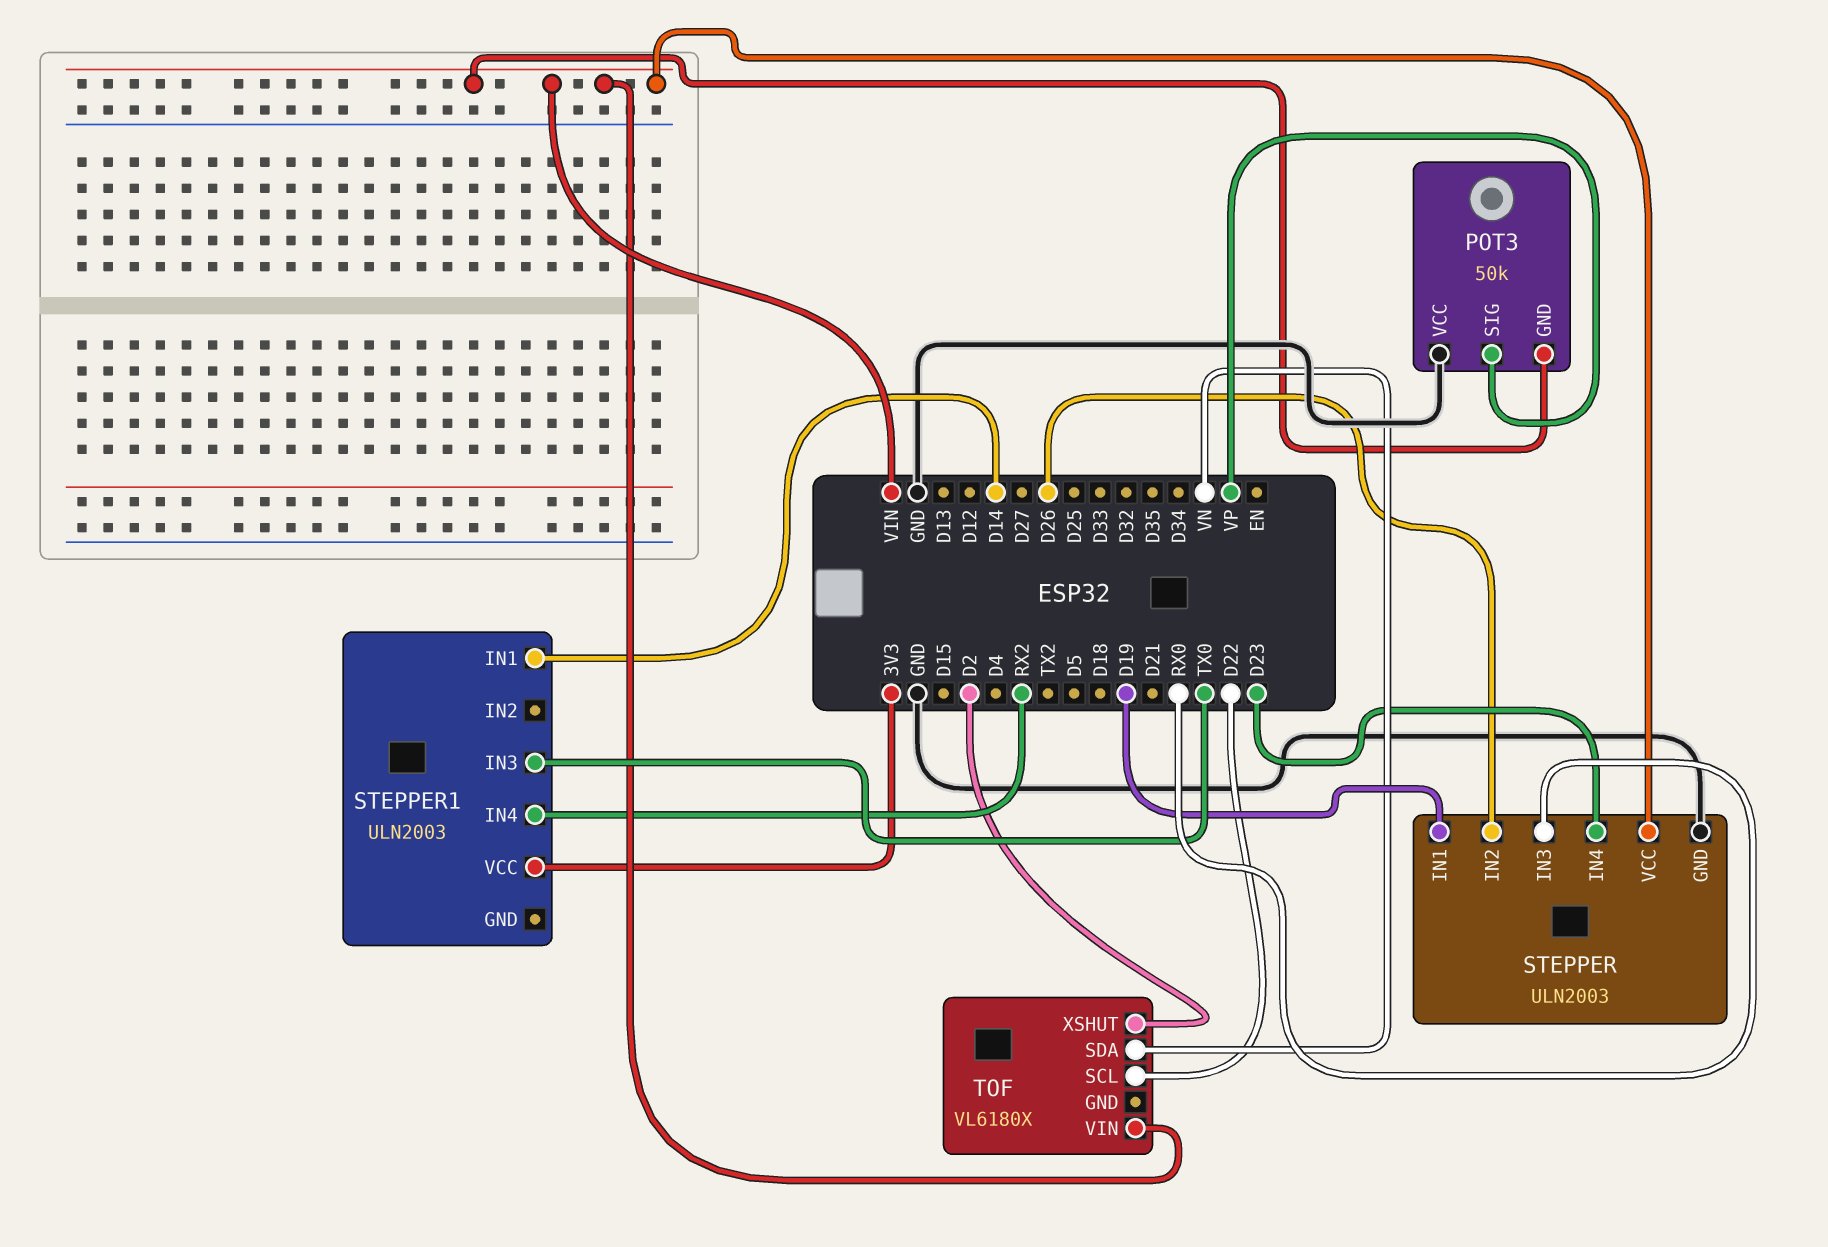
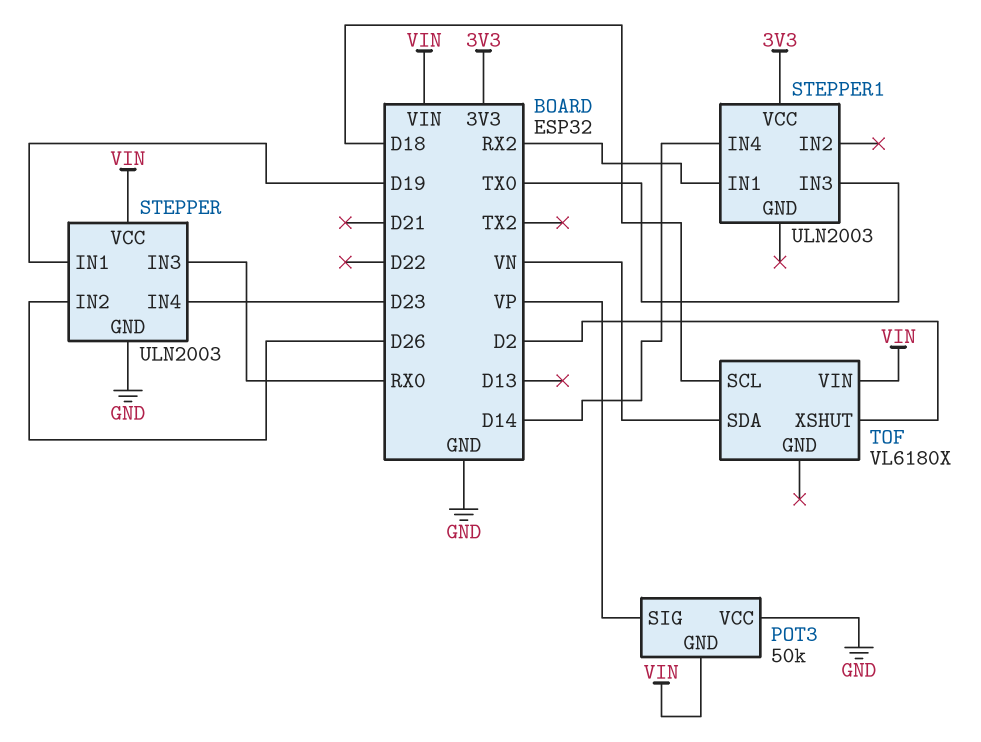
STEPPER1 pin IN1: D14 -> RX2
STEPPER1 pin IN4: RX2 -> D14
TOF pin SCL: D22 -> D18

